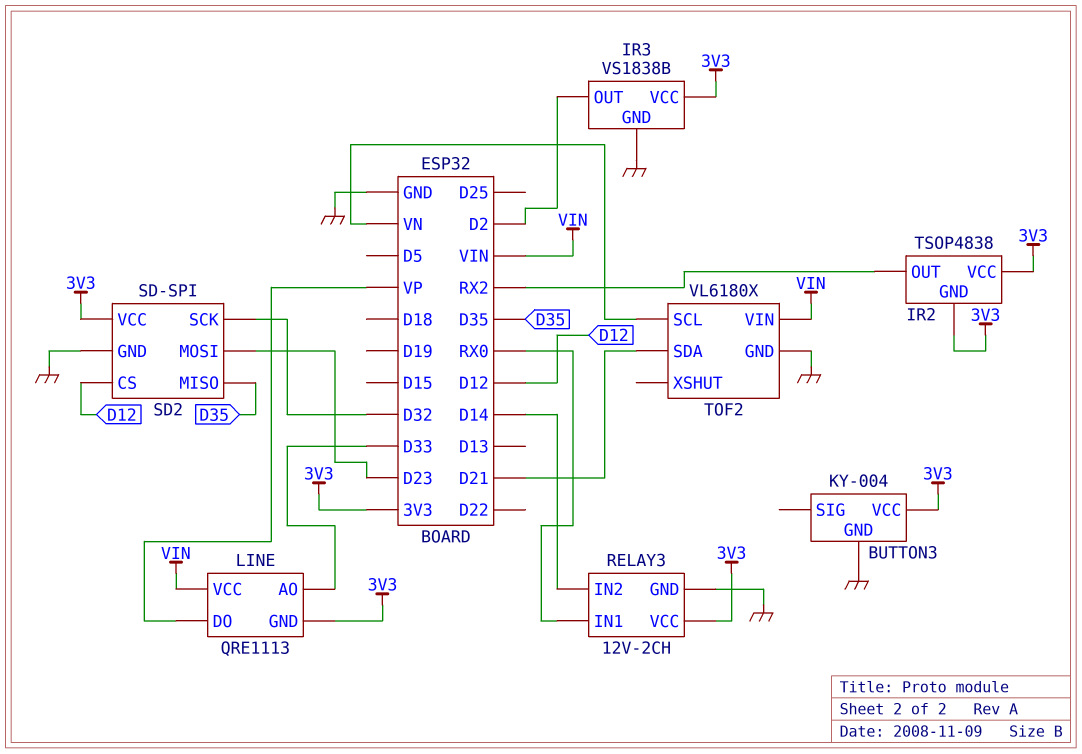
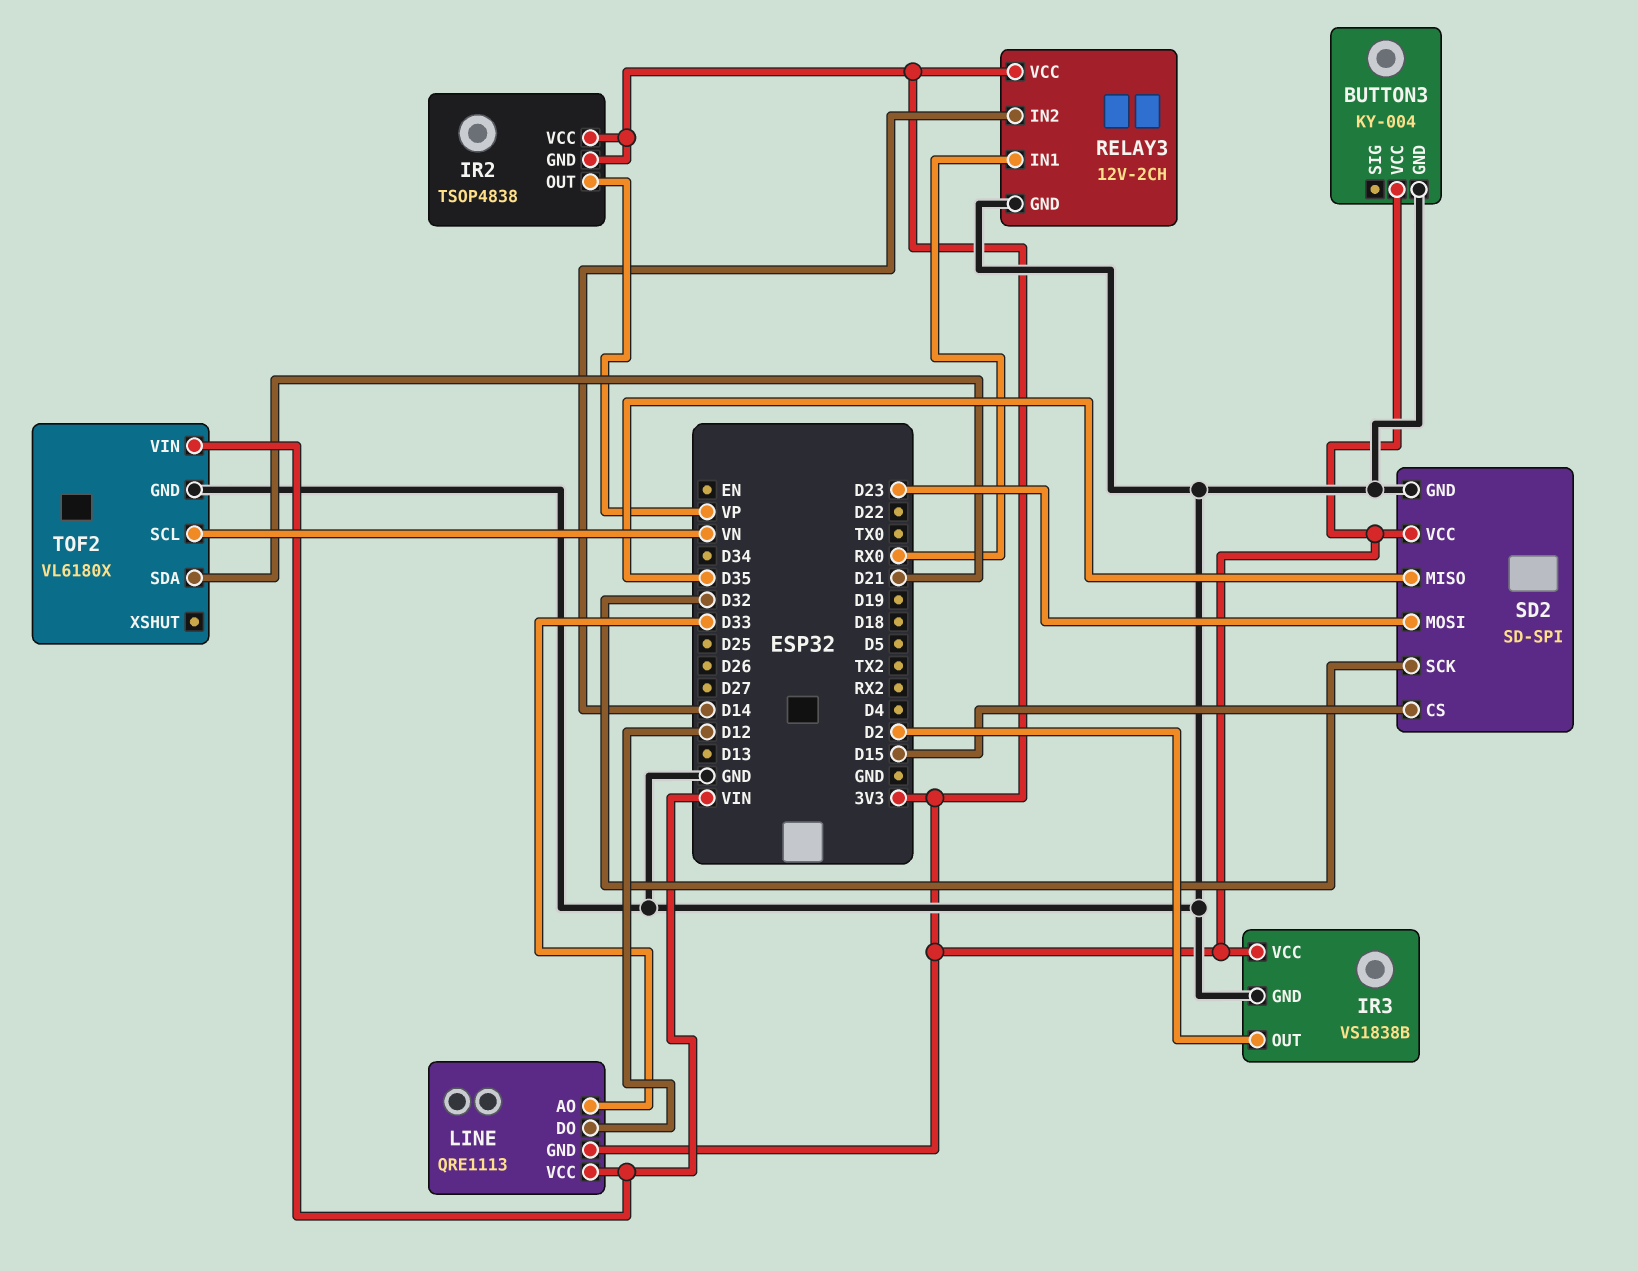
IR2 pin OUT: RX2 -> VP
LINE pin DO: VP -> D12
SD2 pin CS: D12 -> D15

